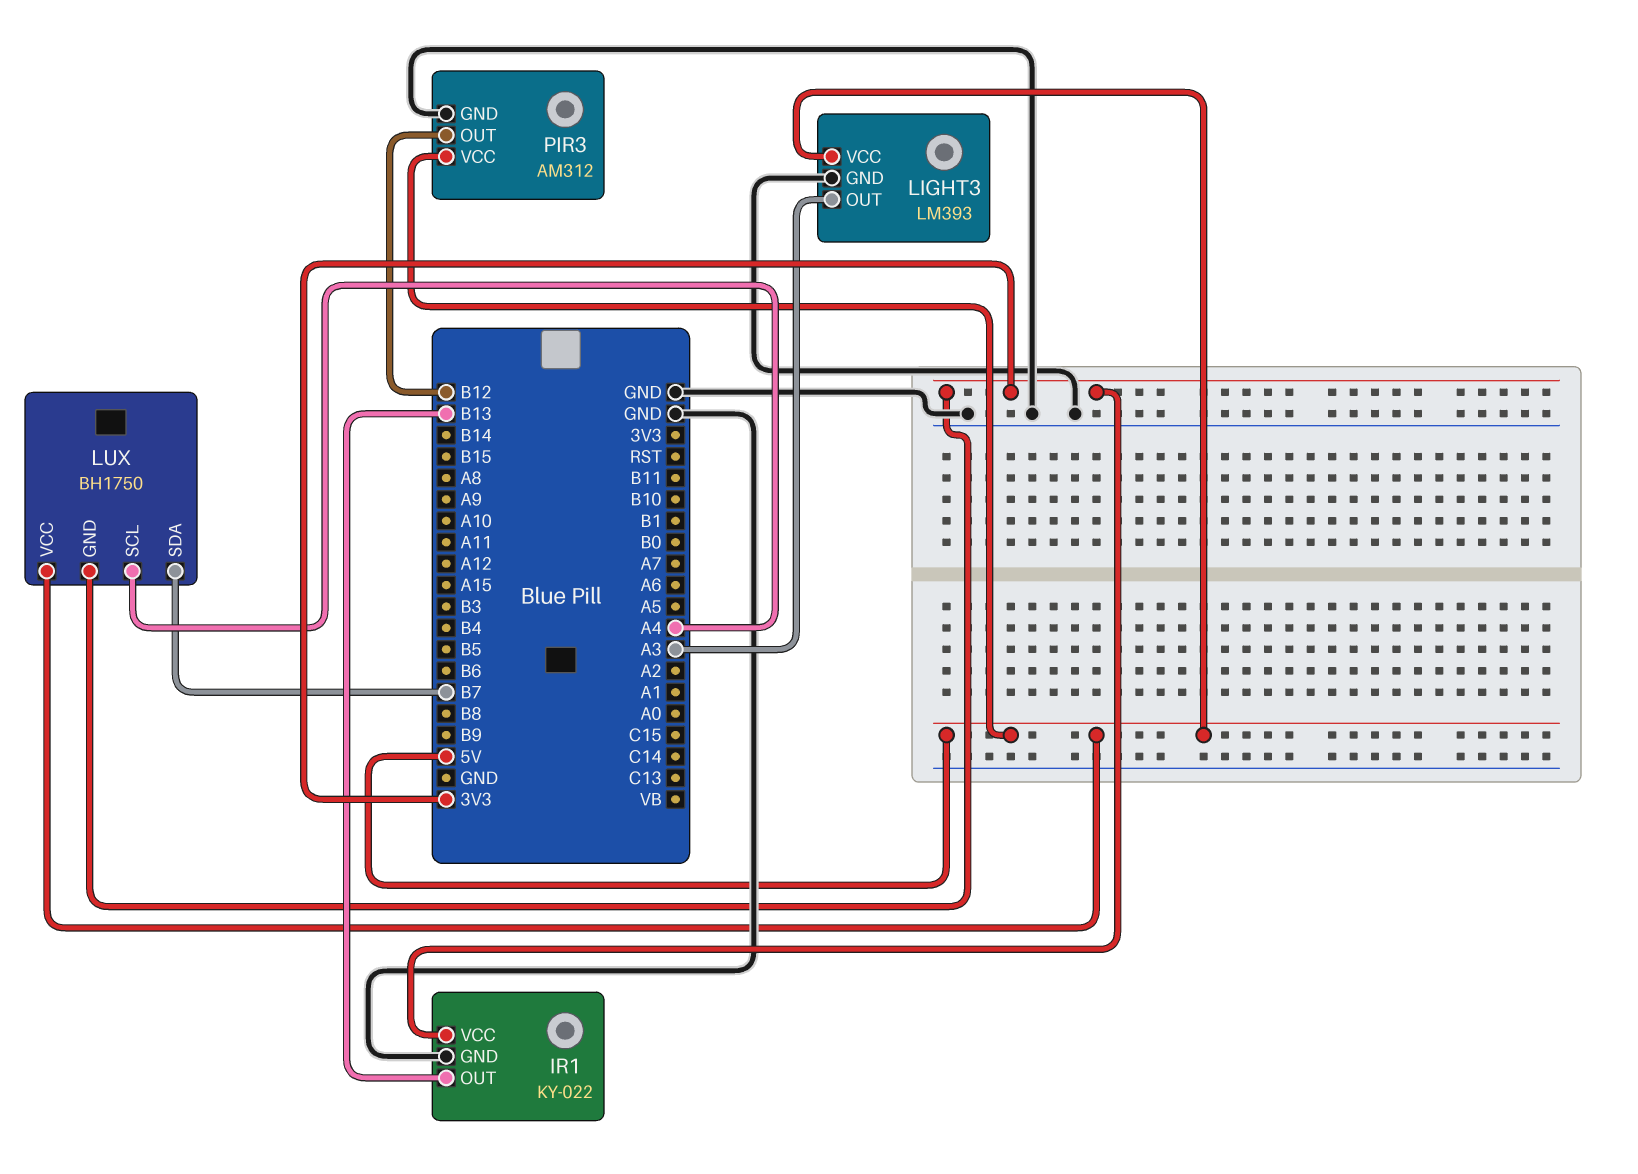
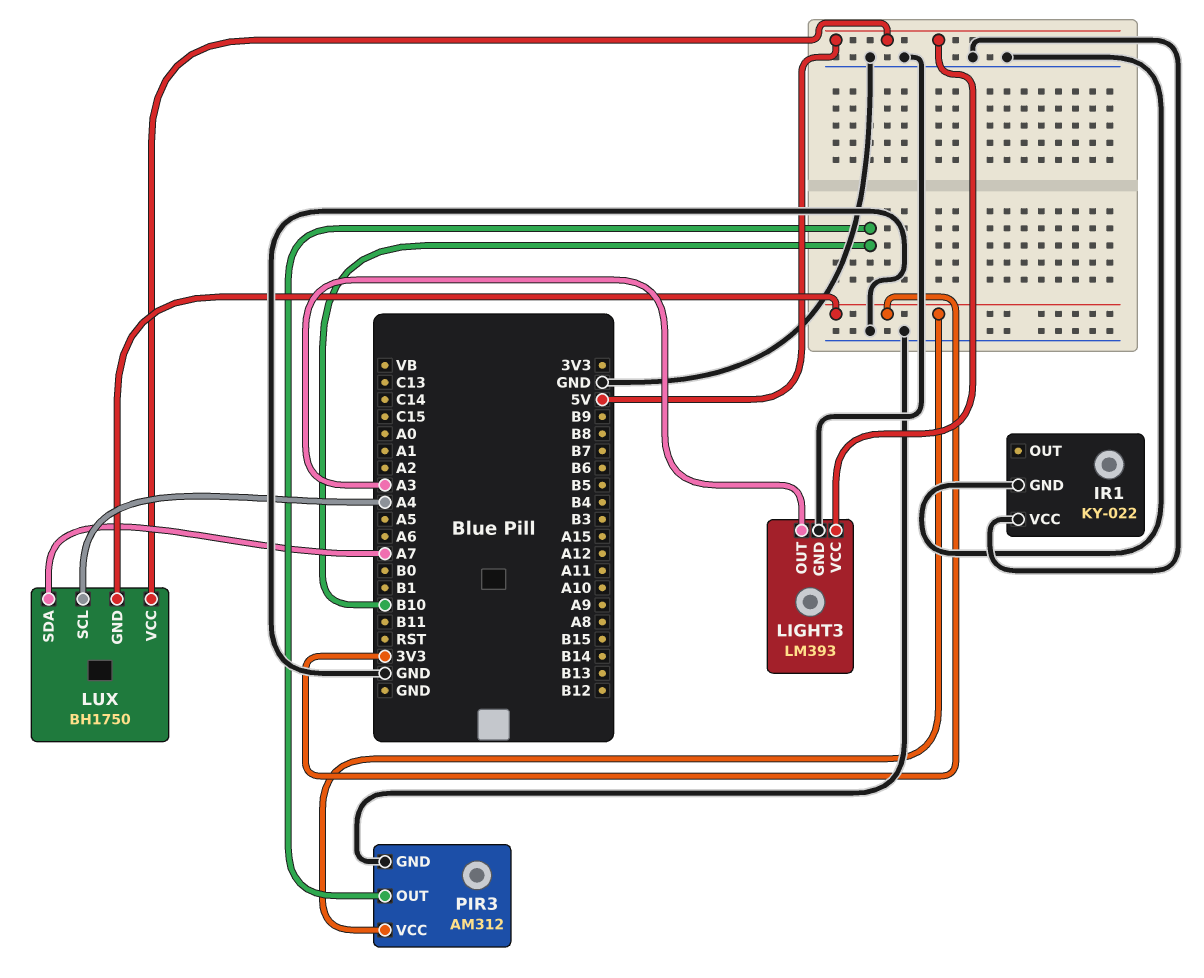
IR1 pin OUT: B13 -> none
IR1 pin VCC: 3V3 -> GND
LUX pin SDA: B7 -> A7
PIR3 pin OUT: B12 -> B10
PIR3 pin VCC: 5V -> 3V3

